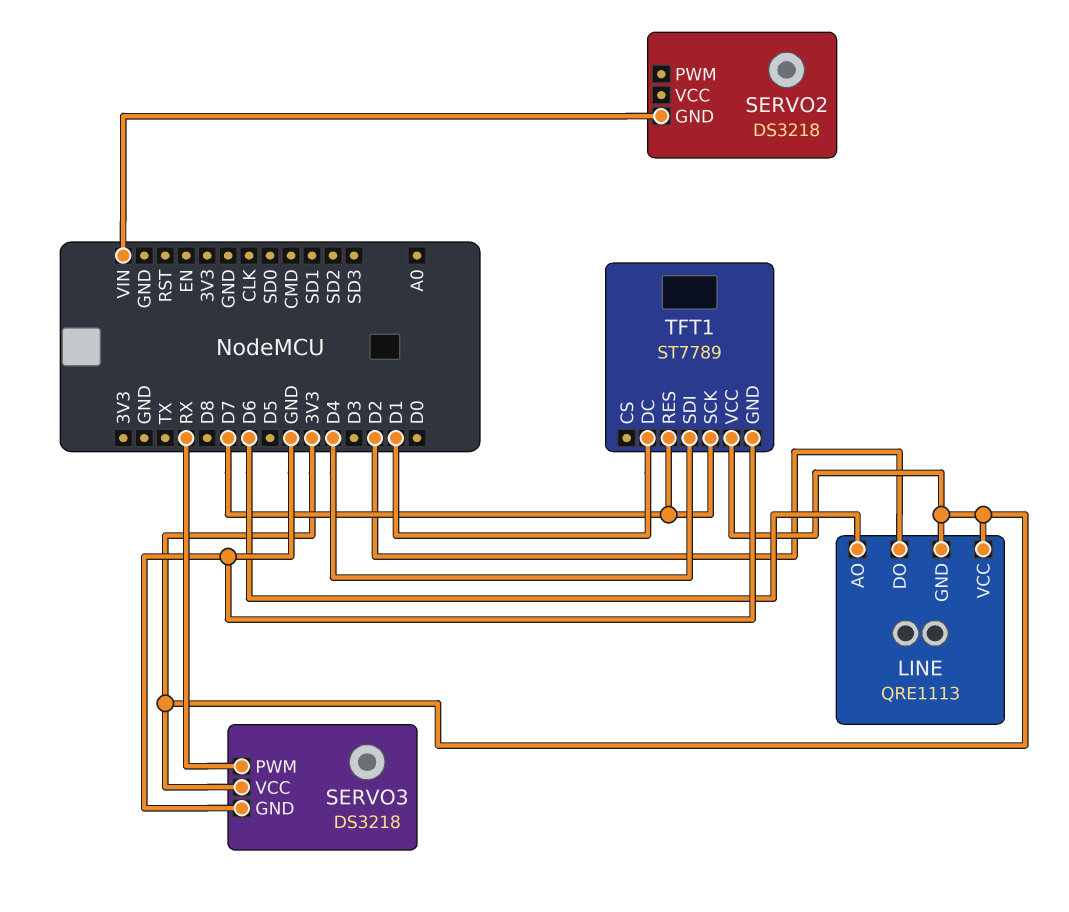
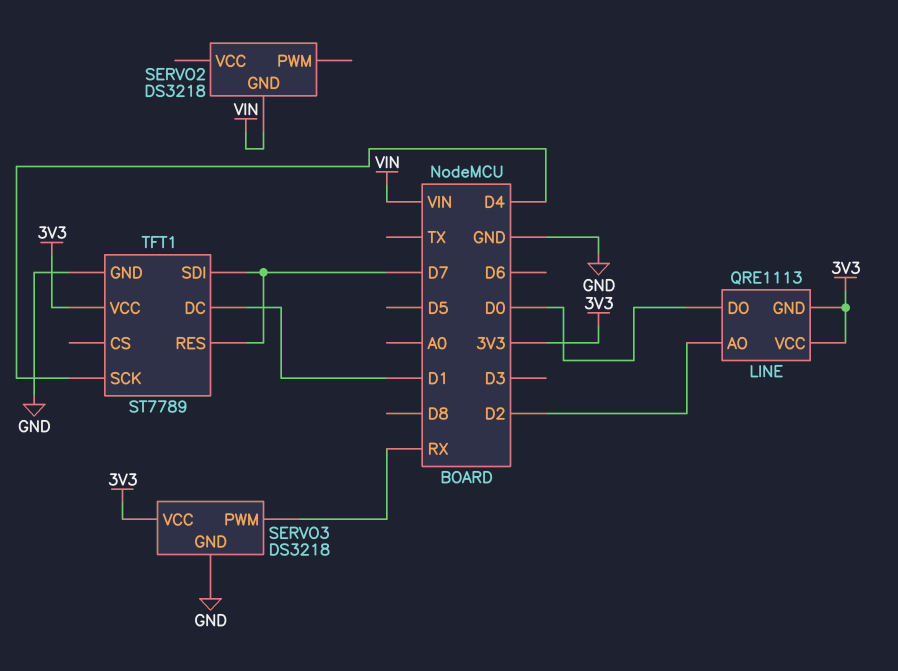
LINE pin AO: D6 -> D2
LINE pin DO: D2 -> D0
TFT1 pin SCK: D7 -> D4
TFT1 pin SDI: D4 -> D7

